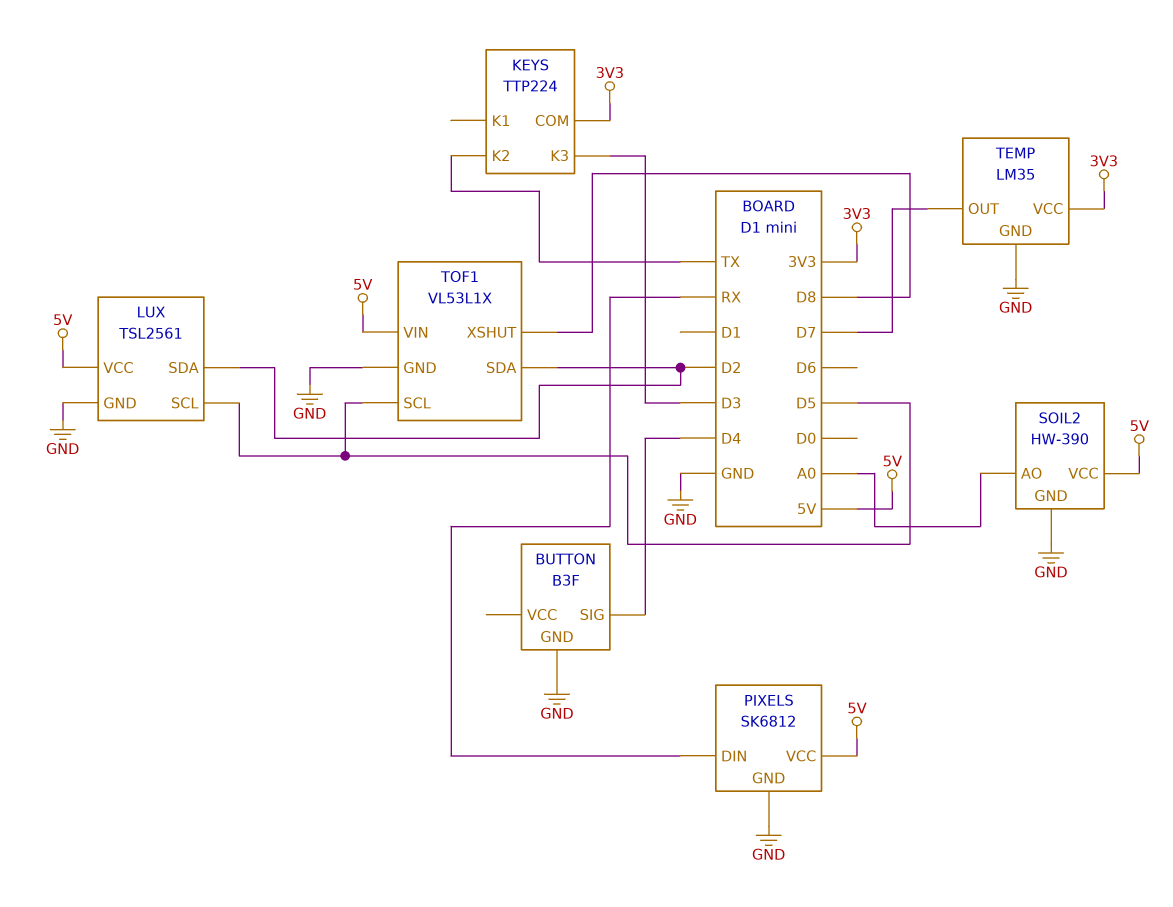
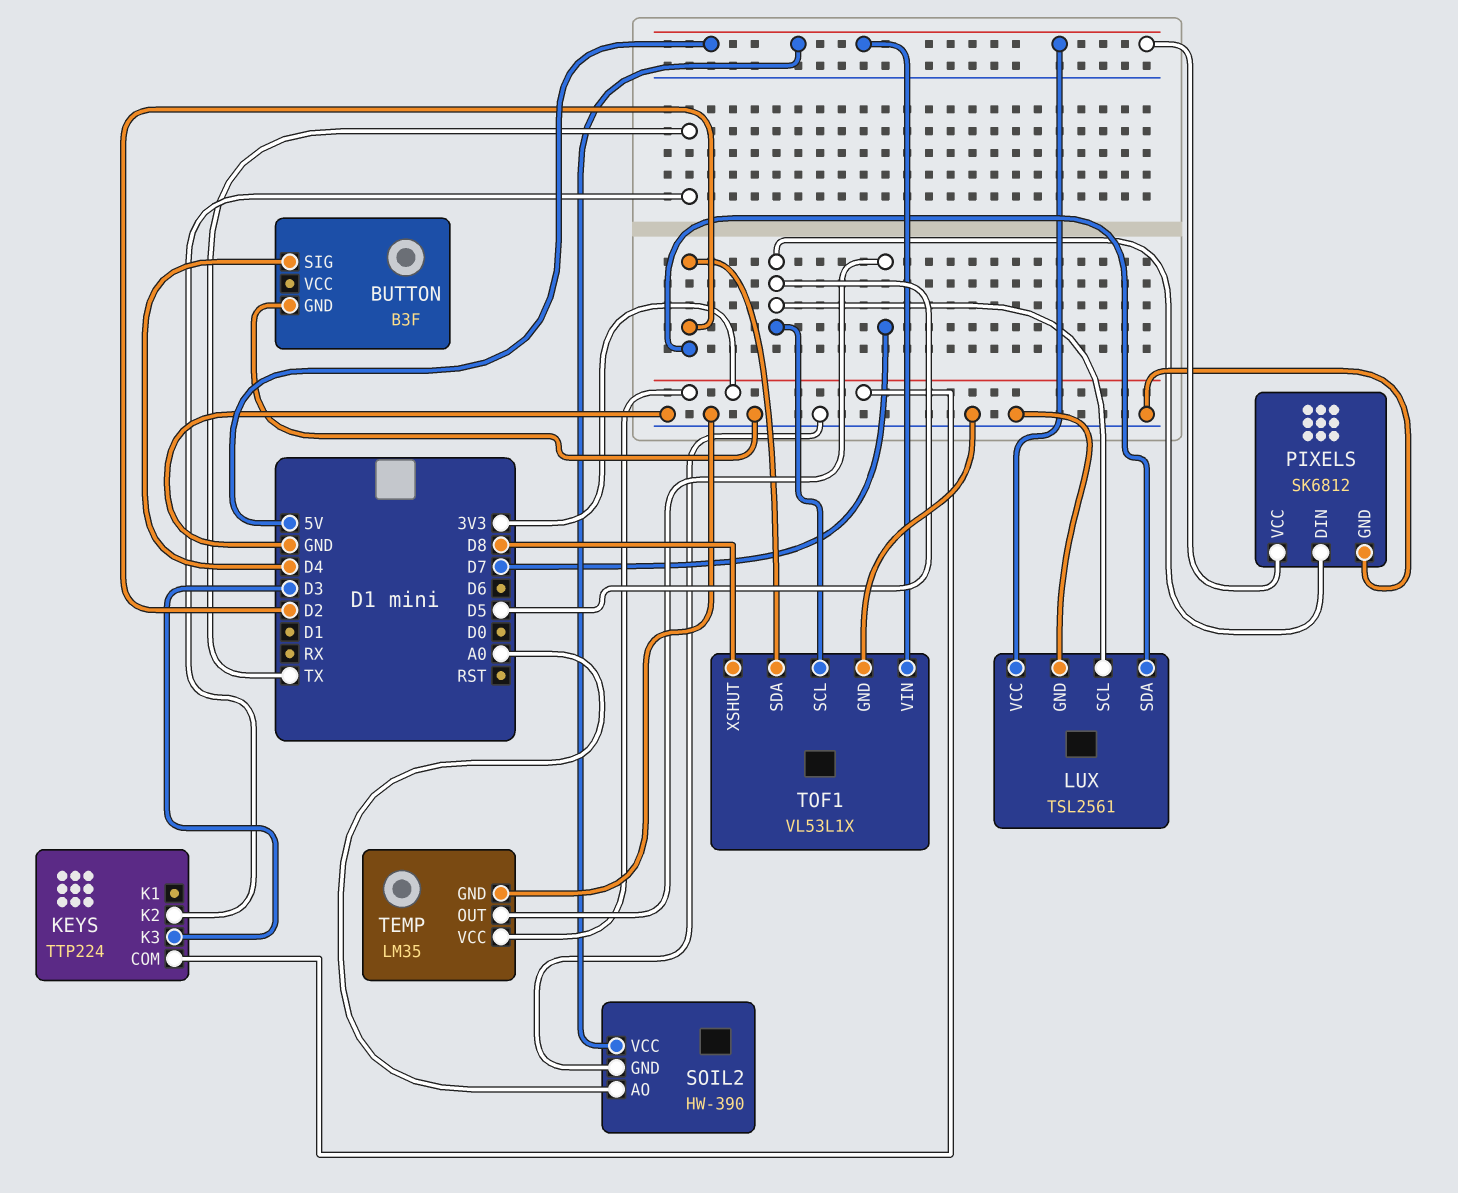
PIXELS pin DIN: RX -> D5

